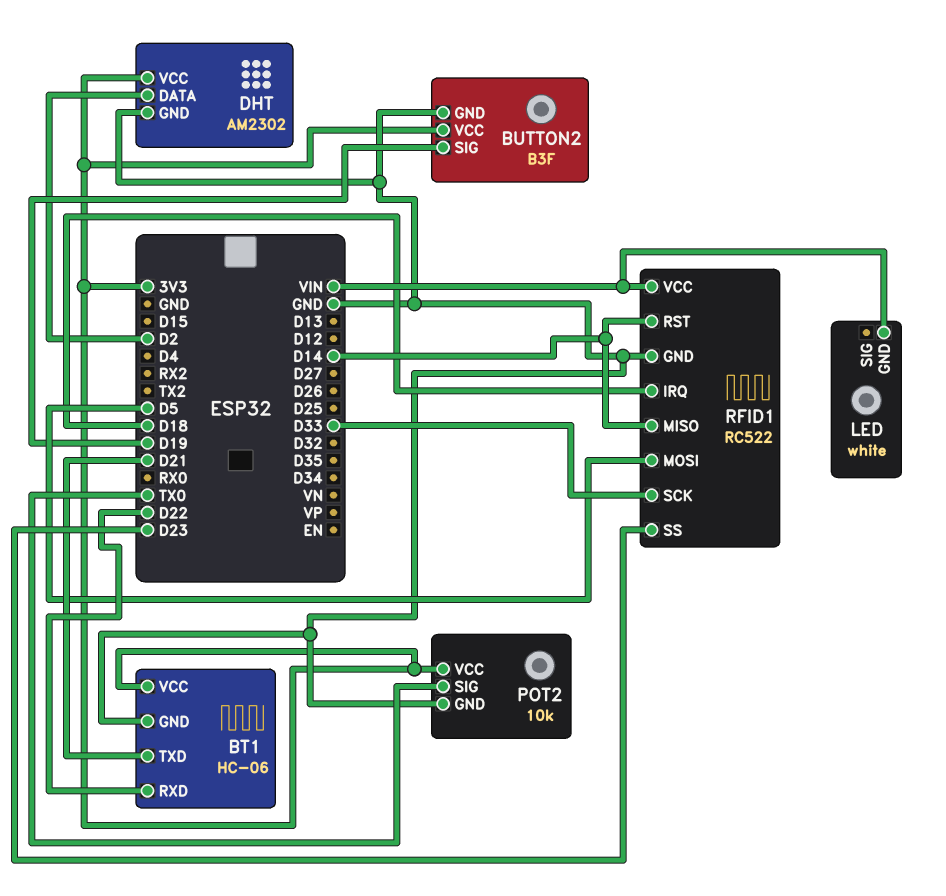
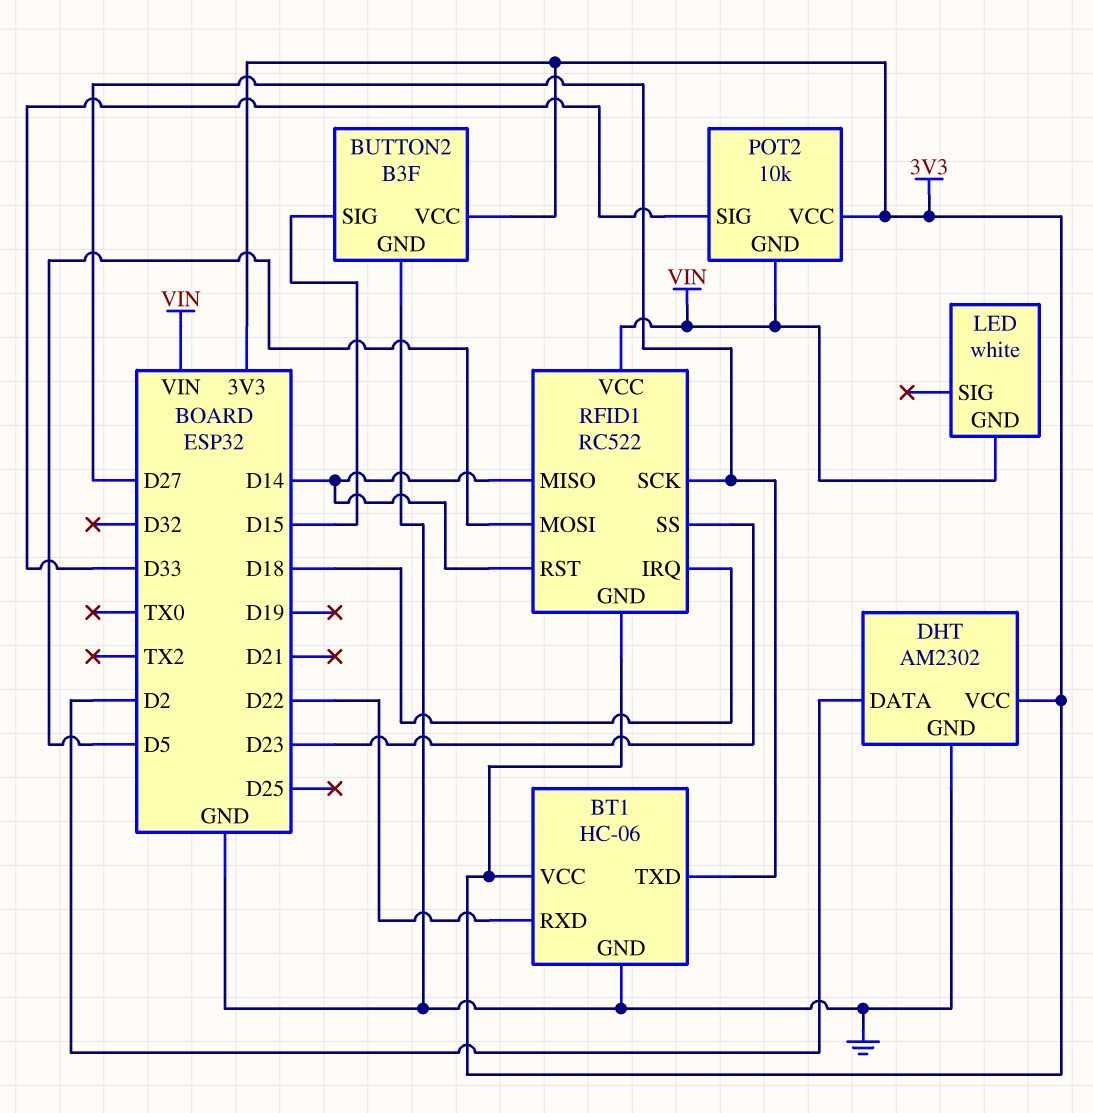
BT1 pin TXD: D21 -> D27
BUTTON2 pin SIG: D19 -> D15
POT2 pin GND: GND -> VIN
POT2 pin SIG: TX0 -> D33
RFID1 pin GND: GND -> 3V3
RFID1 pin SCK: D33 -> D27

